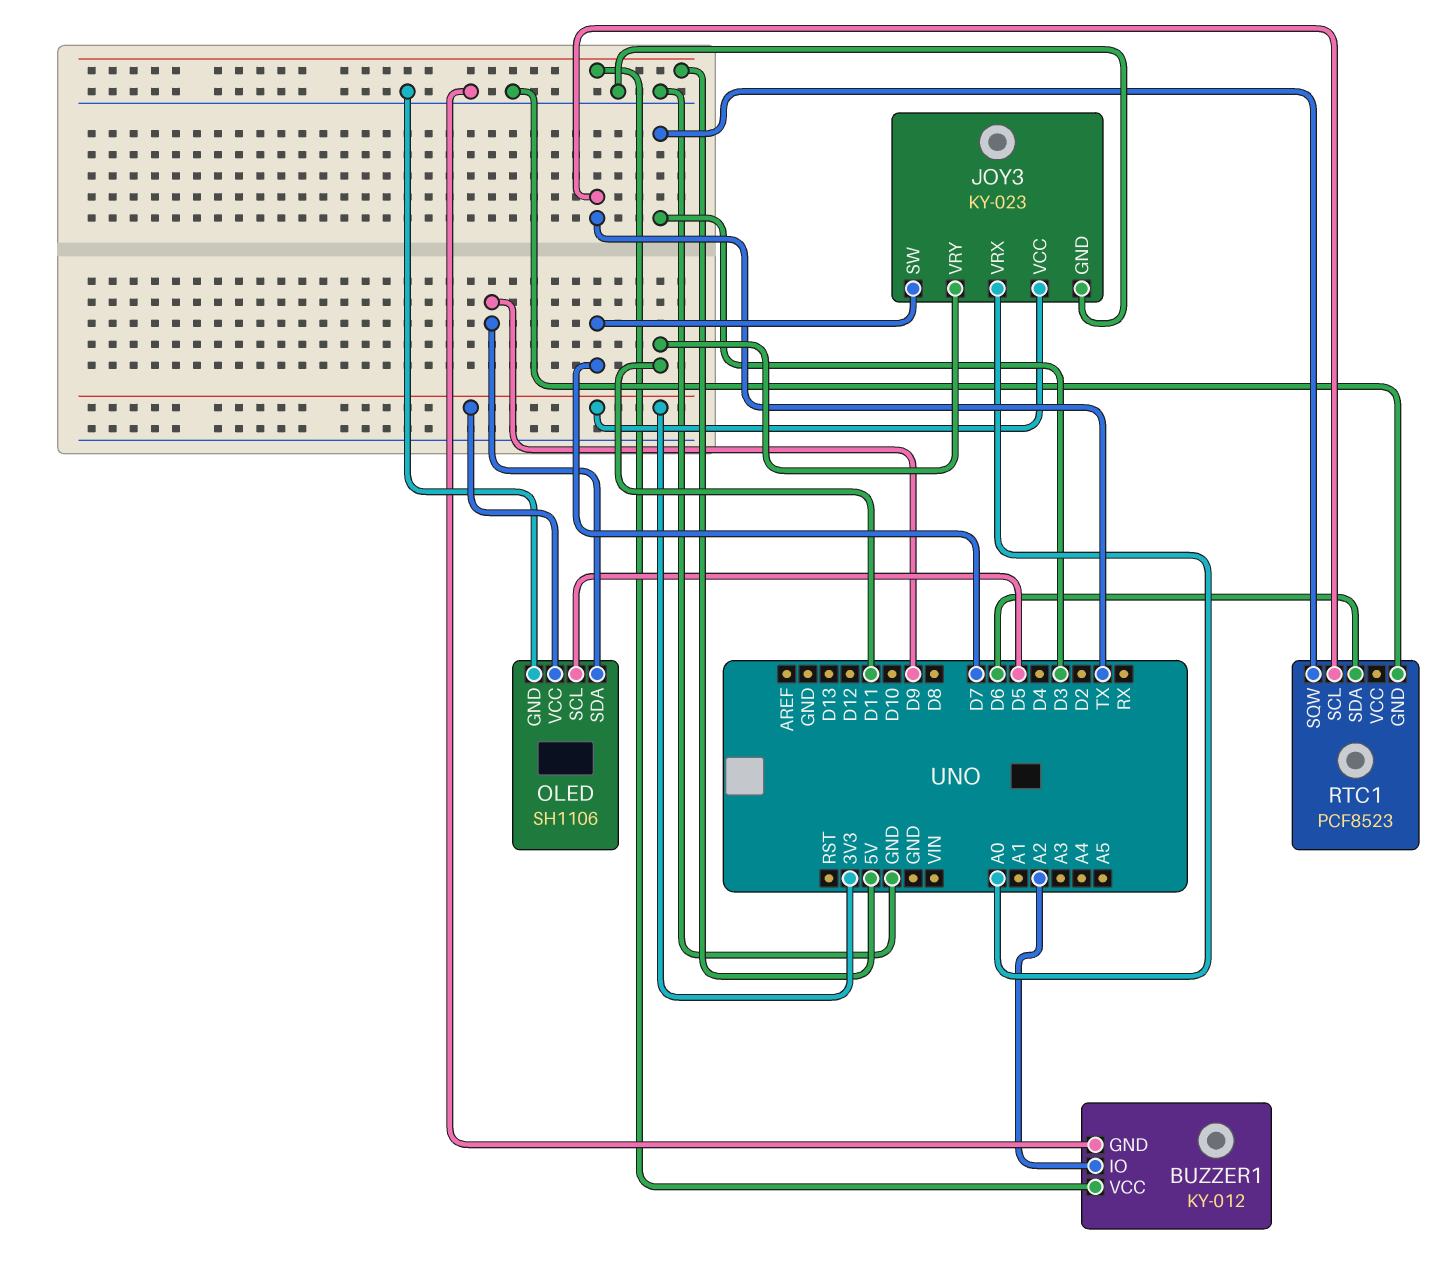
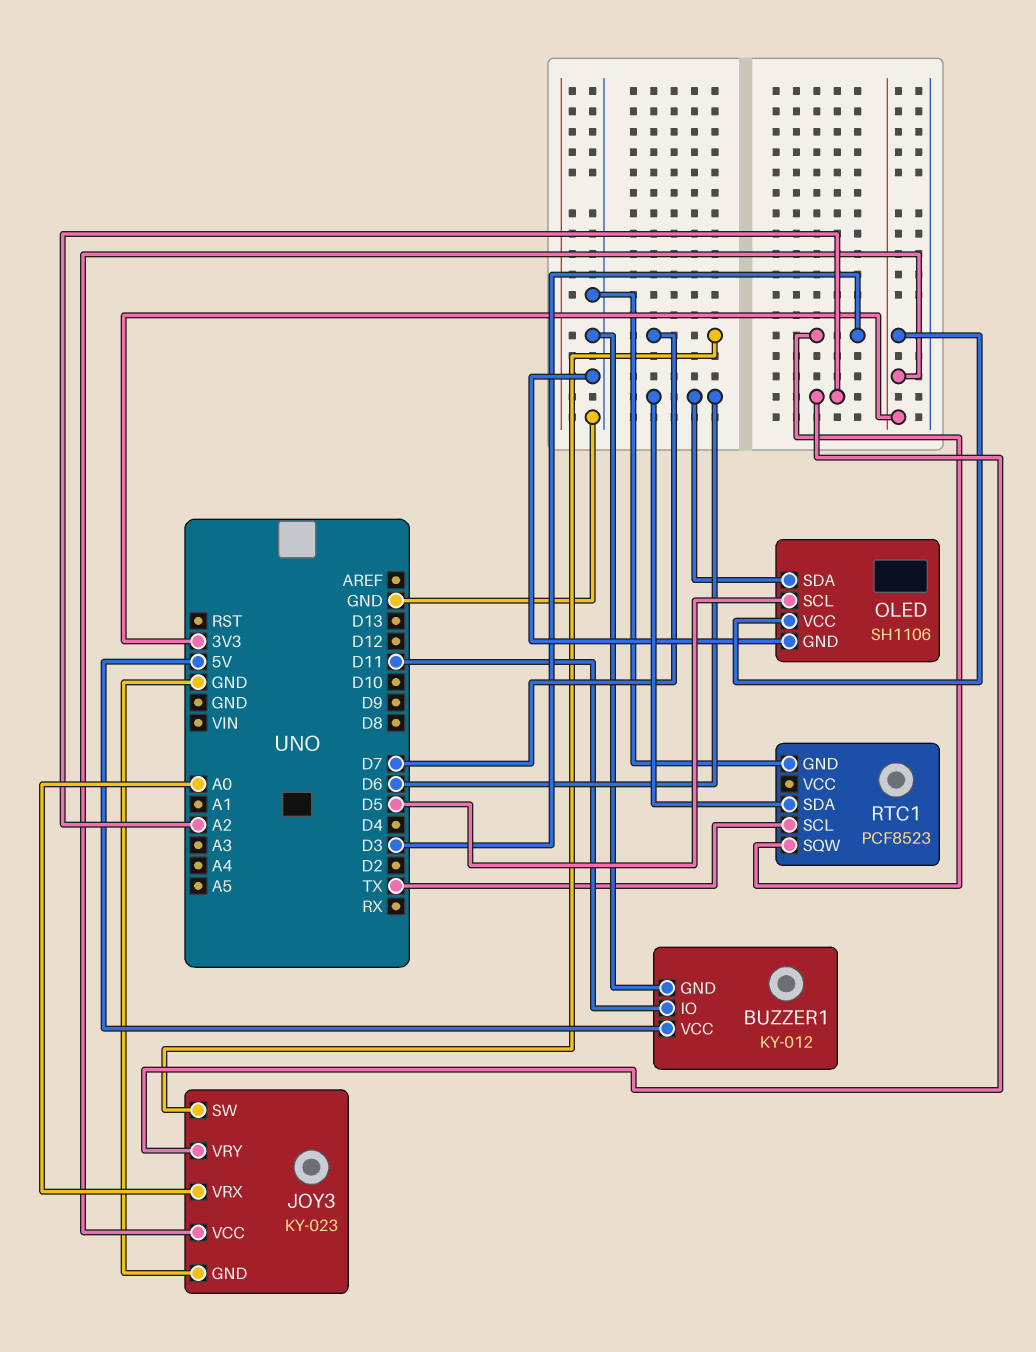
BUZZER1 pin IO: A2 -> D11
JOY3 pin VRY: D11 -> A2
OLED pin SDA: D9 -> D6

